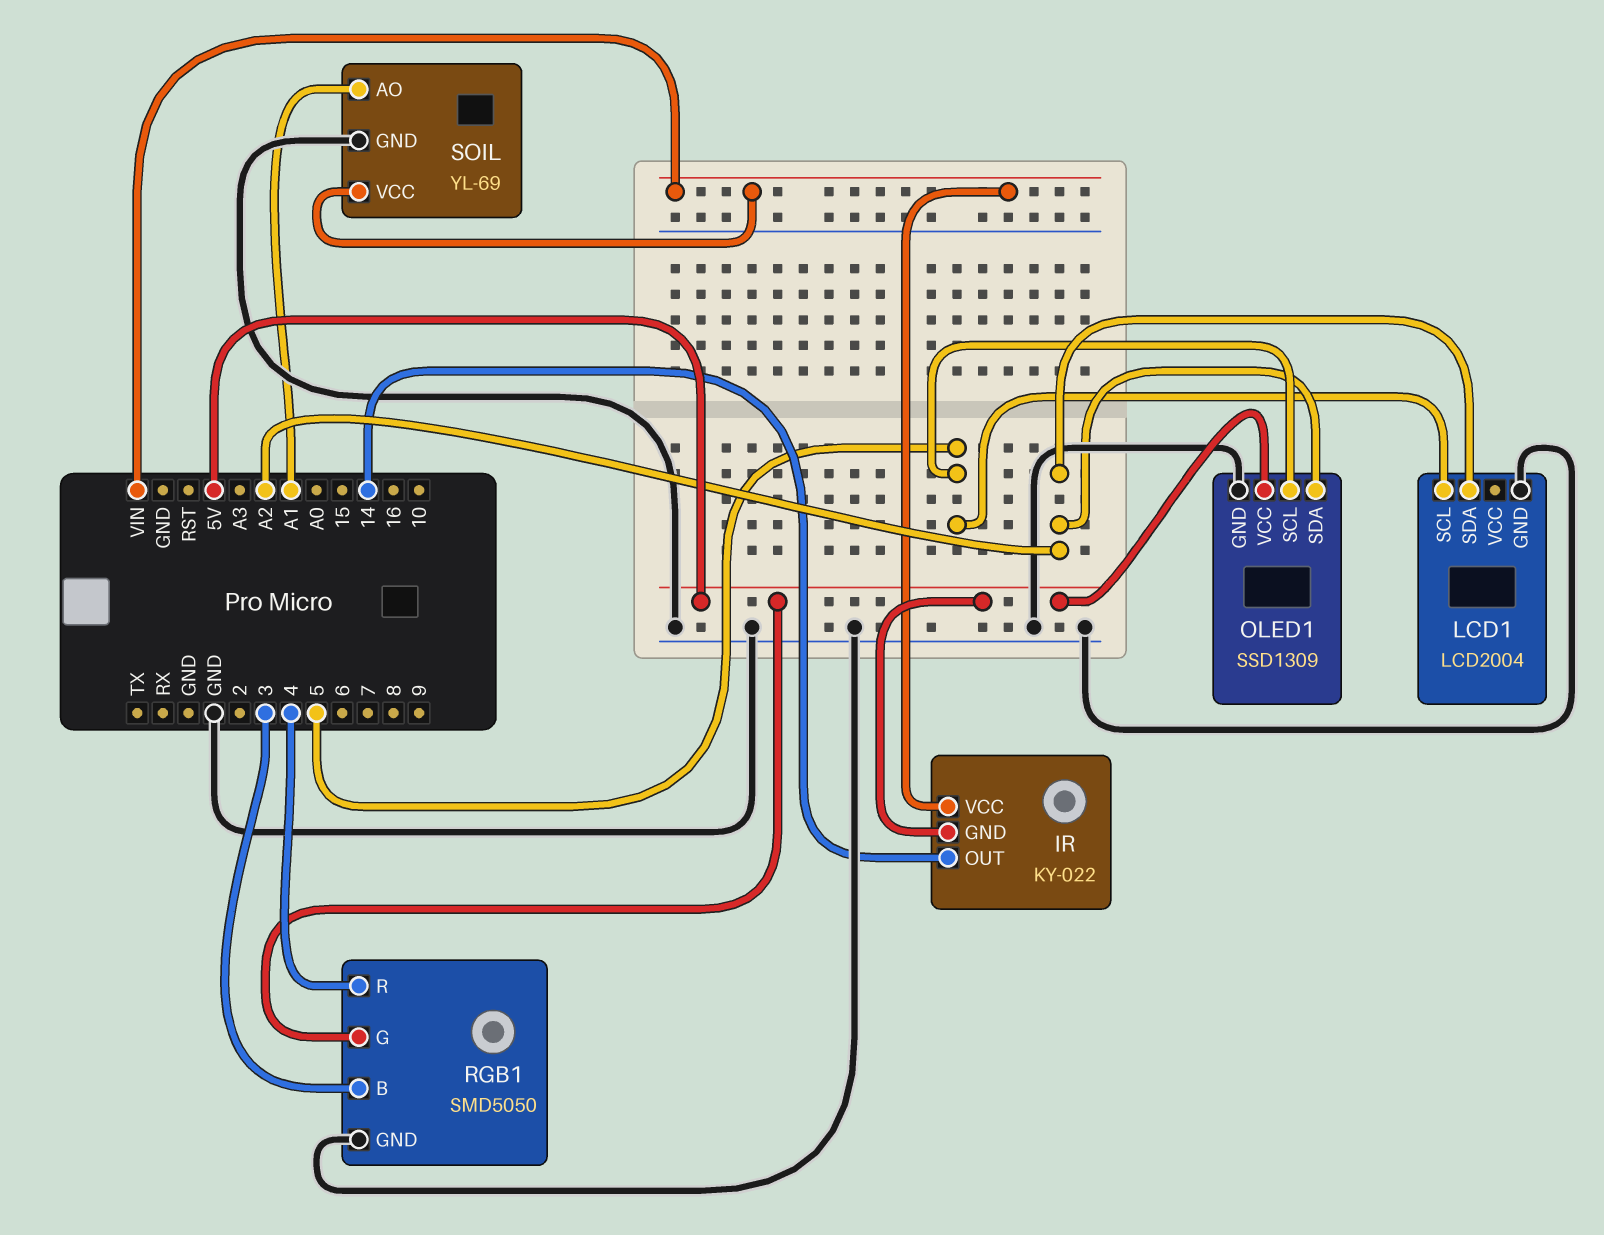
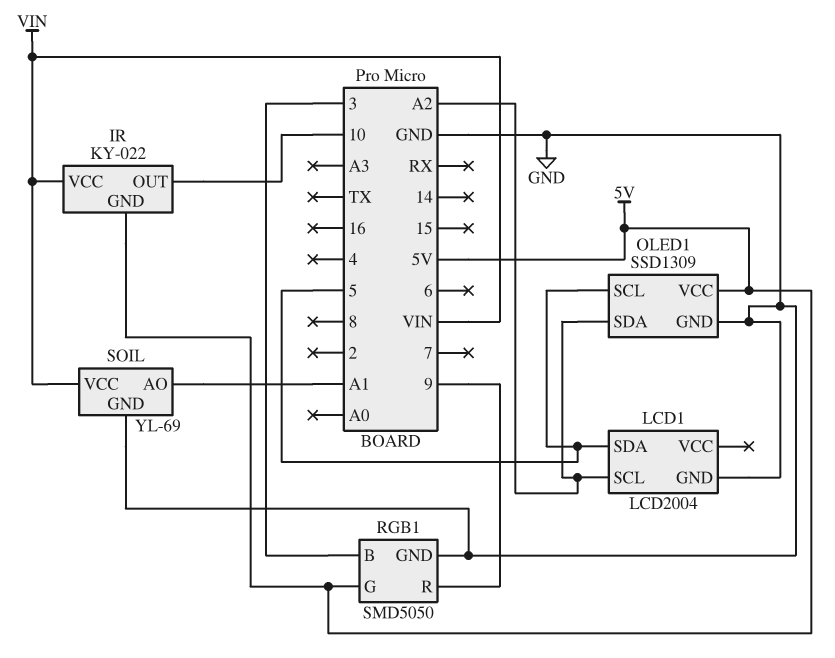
IR pin OUT: 14 -> 10
LCD1 pin SCL: 5 -> A2
LCD1 pin SDA: A2 -> 5
RGB1 pin R: 4 -> 9

